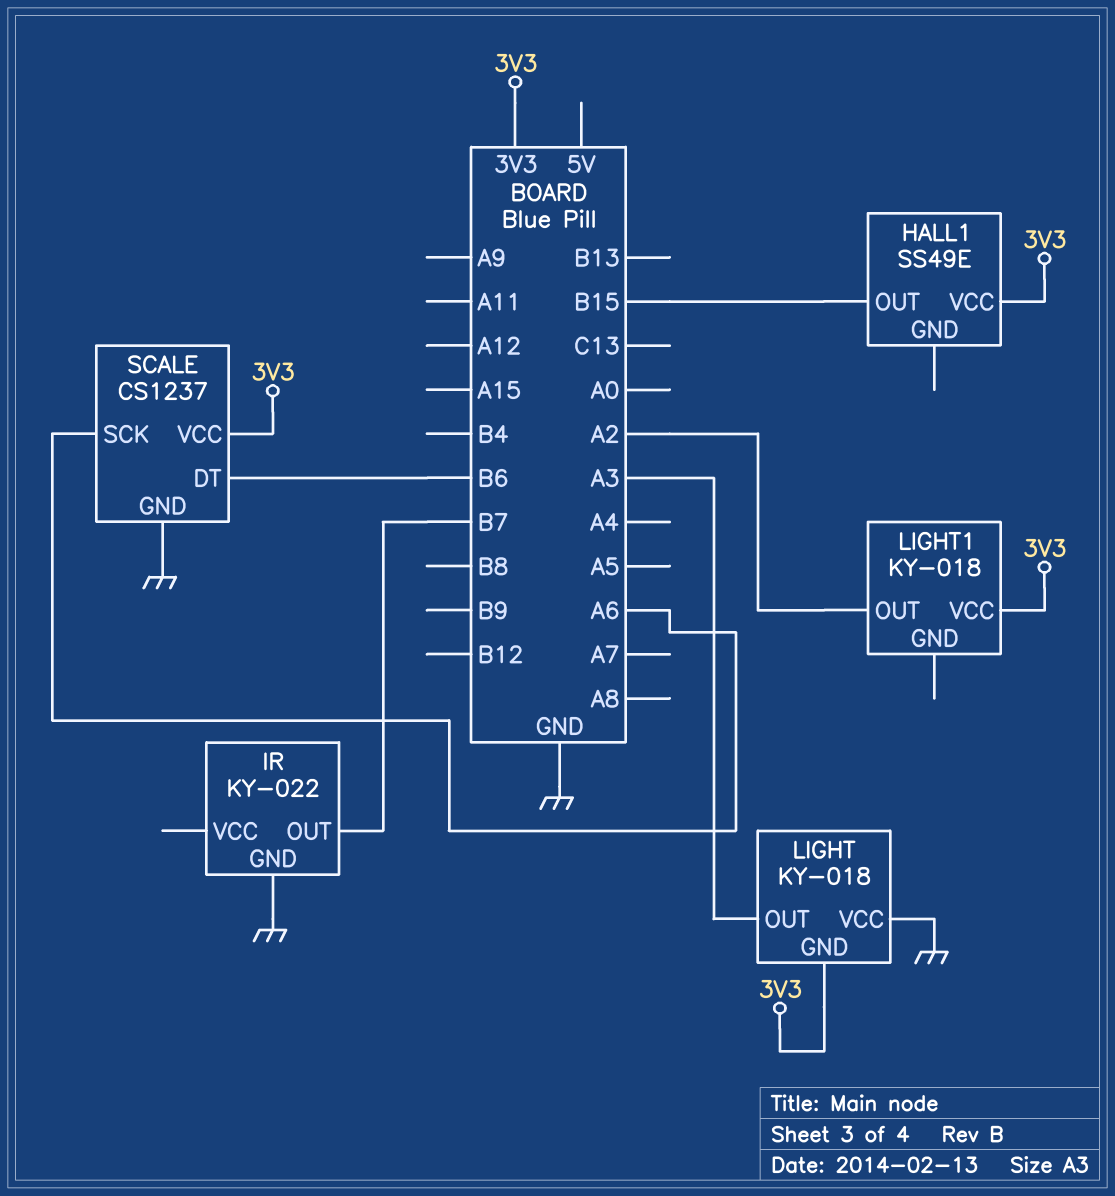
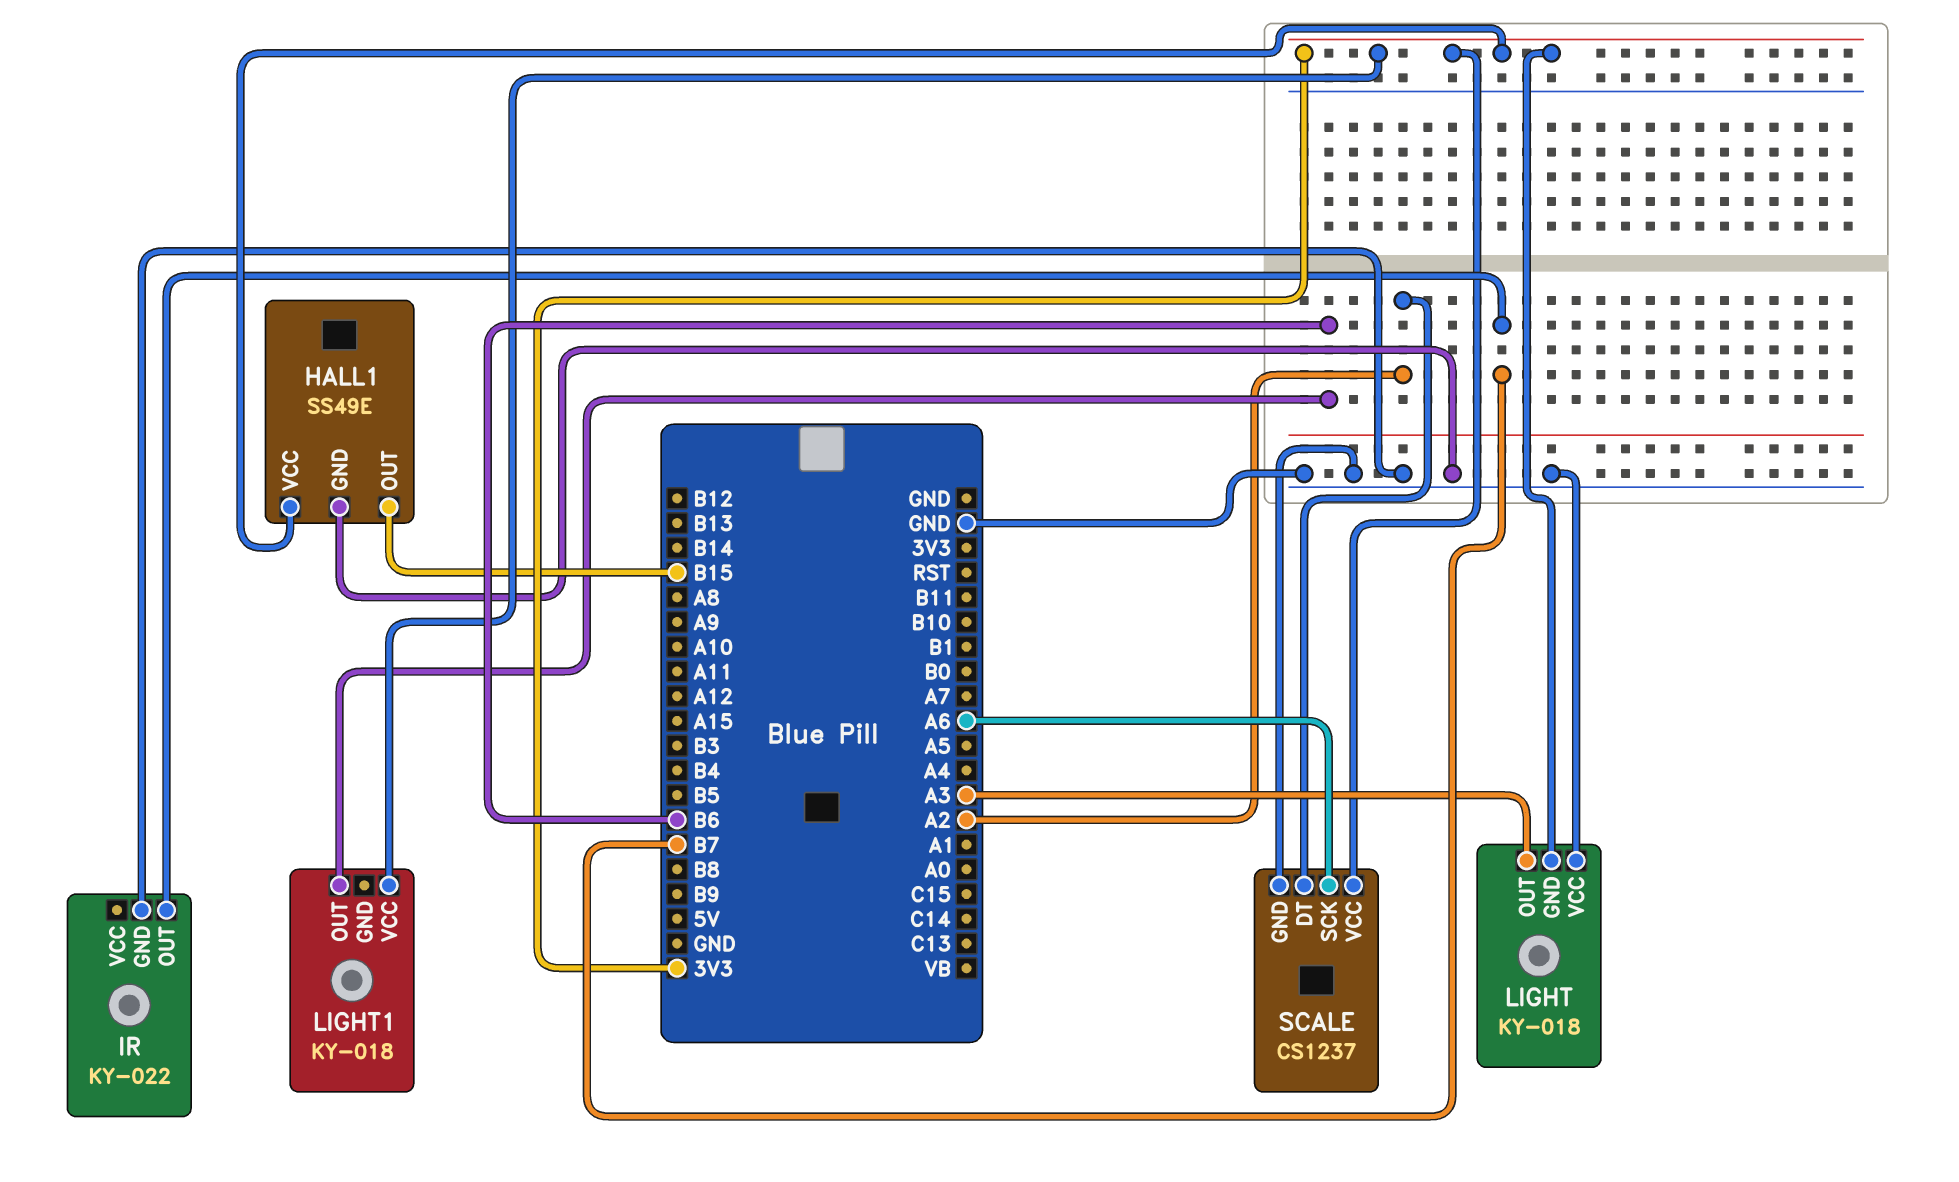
HALL1 pin GND: none -> GND
LIGHT1 pin OUT: A2 -> B6
SCALE pin DT: B6 -> A2

